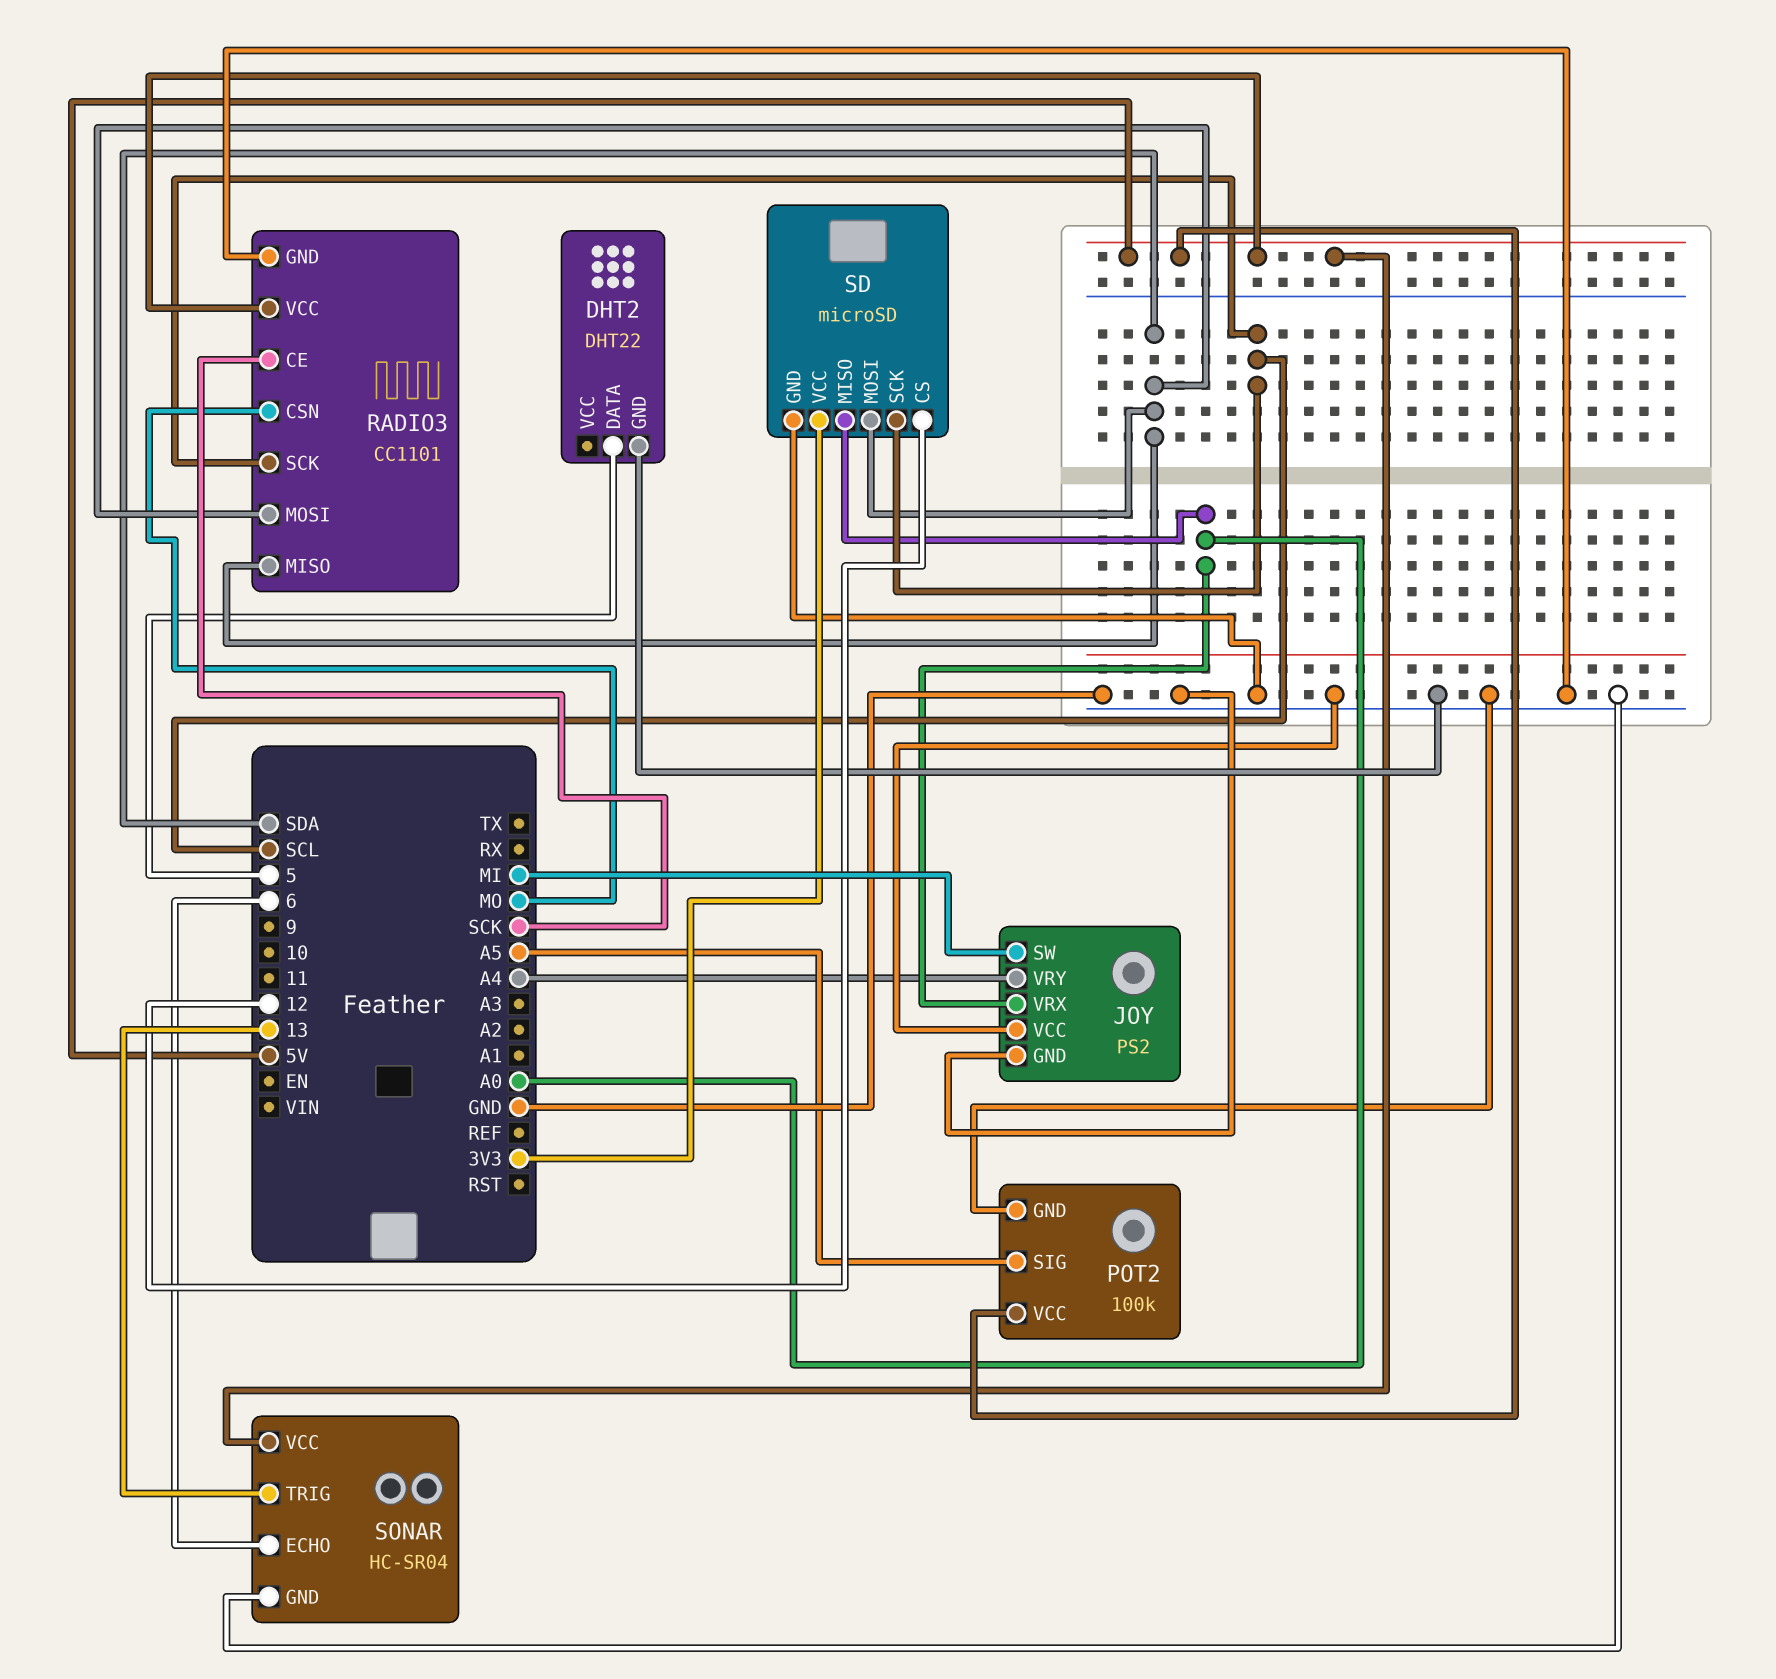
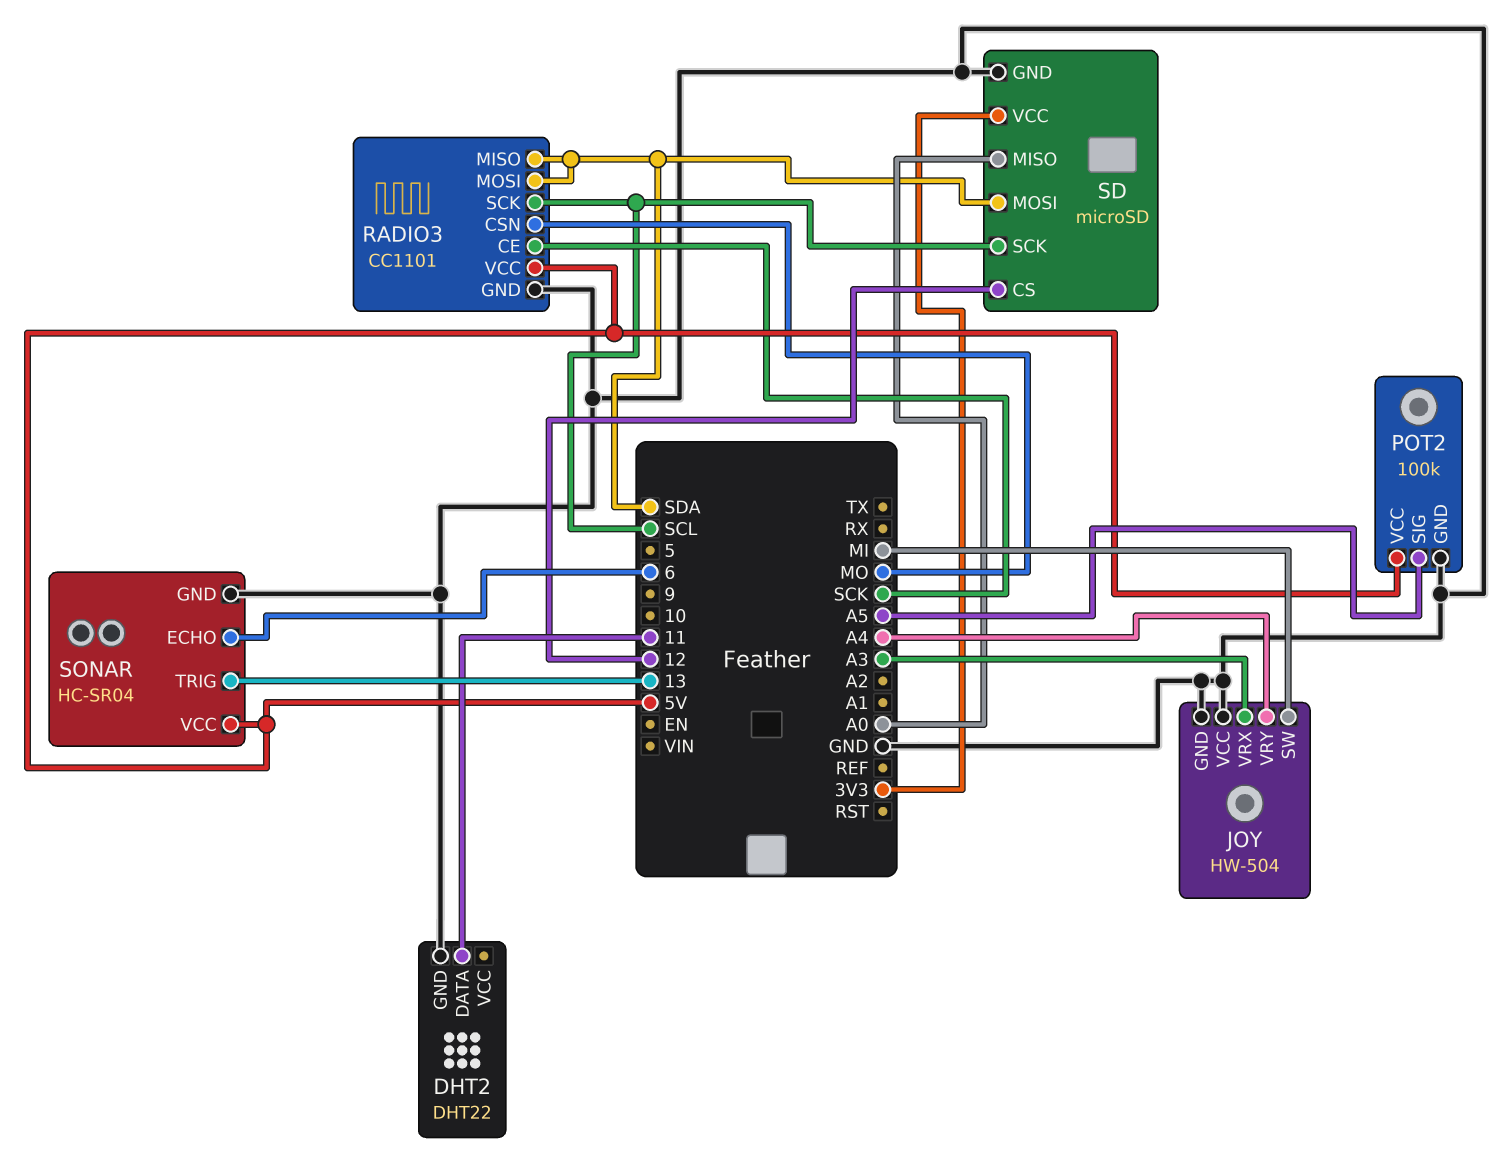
DHT2 pin DATA: 5 -> 11
JOY: PS2 -> HW-504
JOY pin VRX: A0 -> A3

